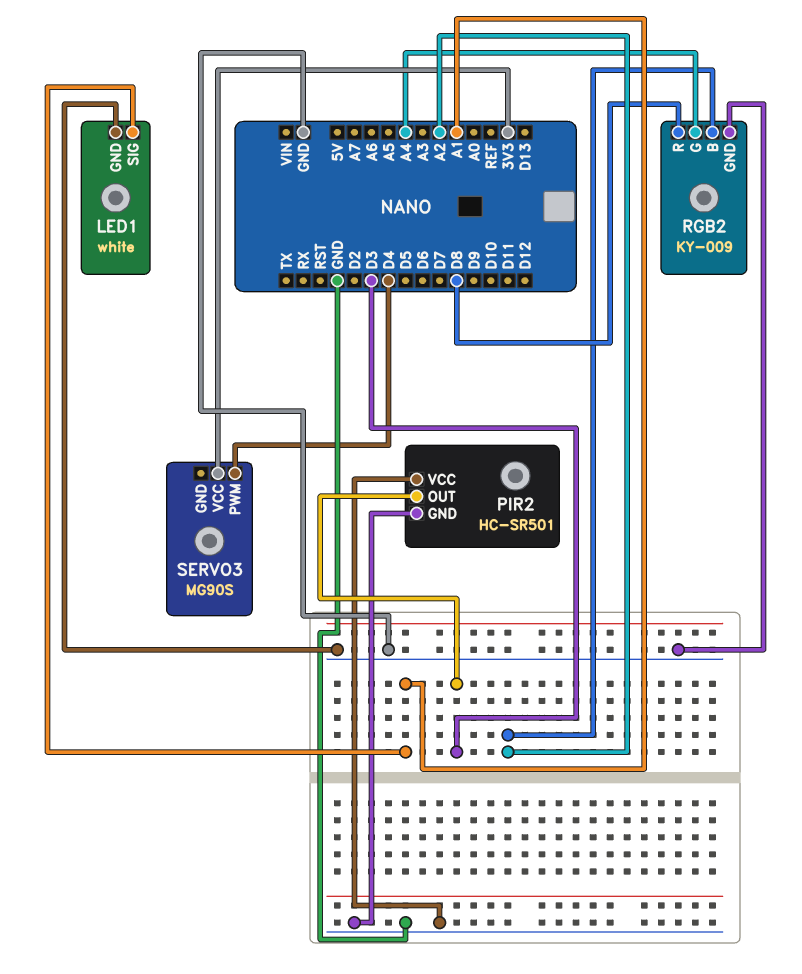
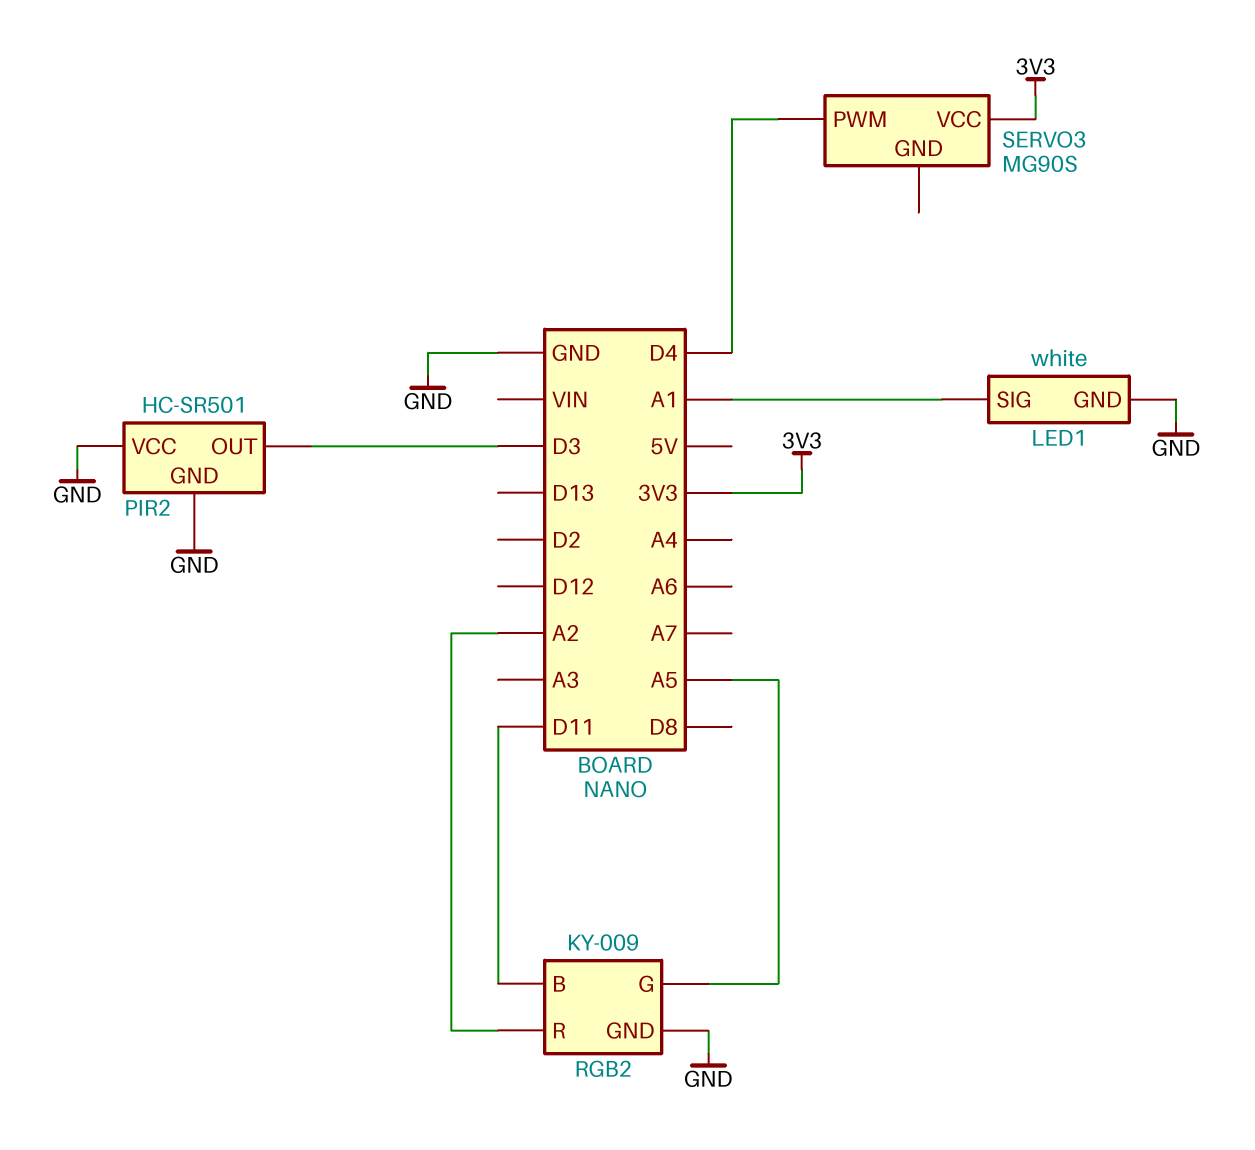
RGB2 pin B: A2 -> D11
RGB2 pin G: A4 -> A5
RGB2 pin R: D8 -> A2

